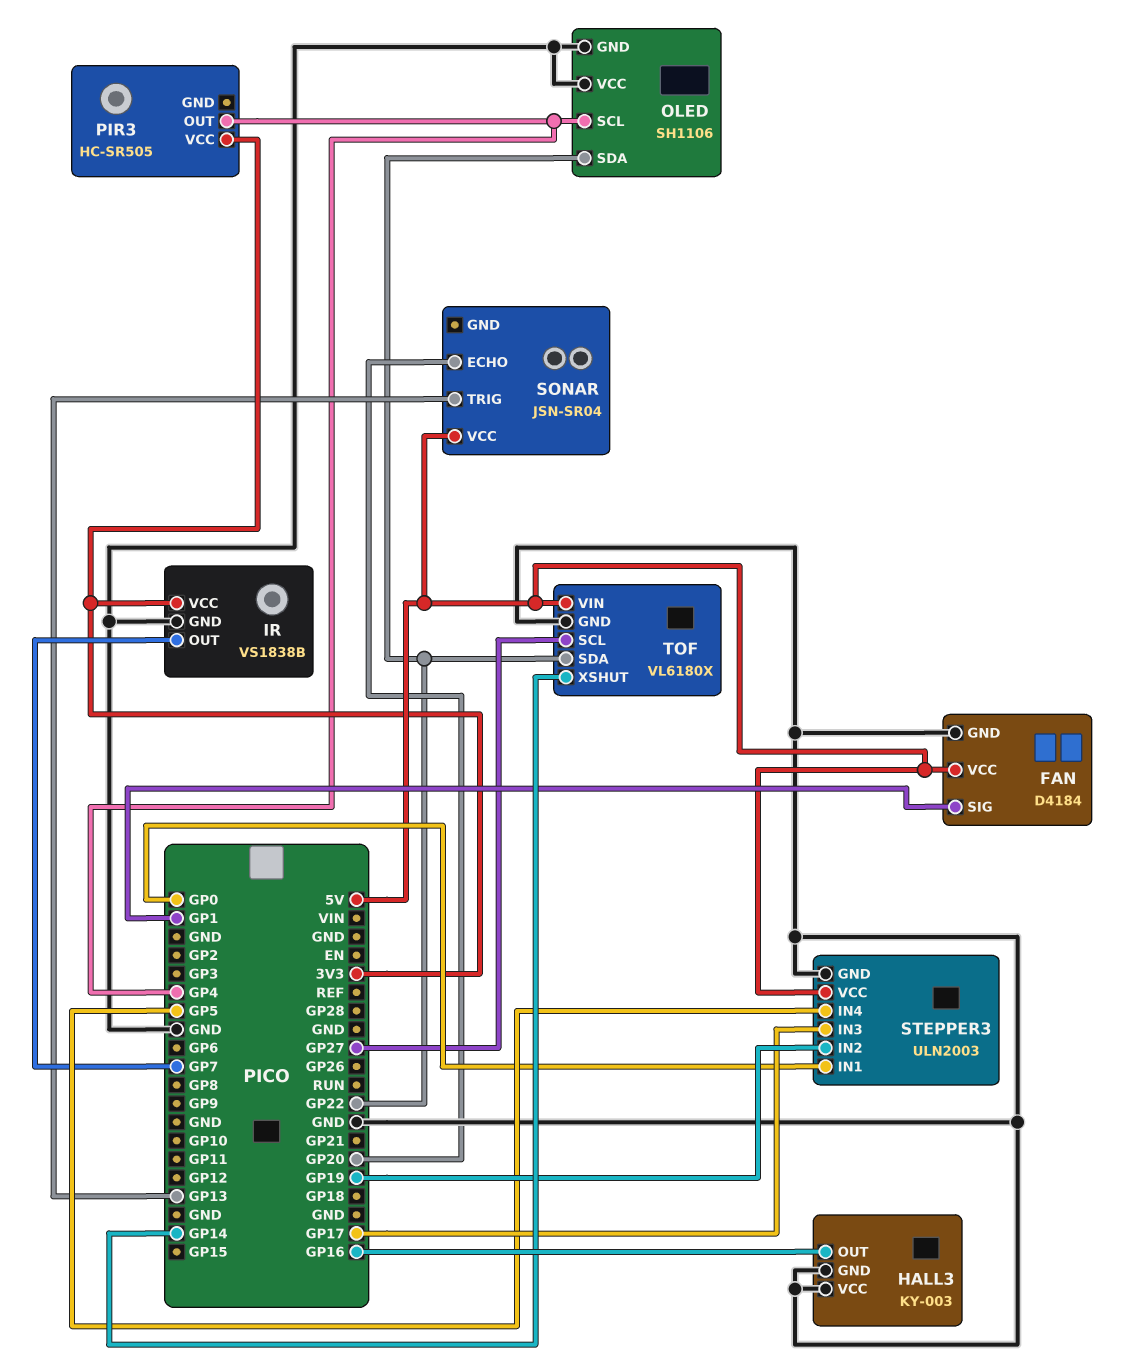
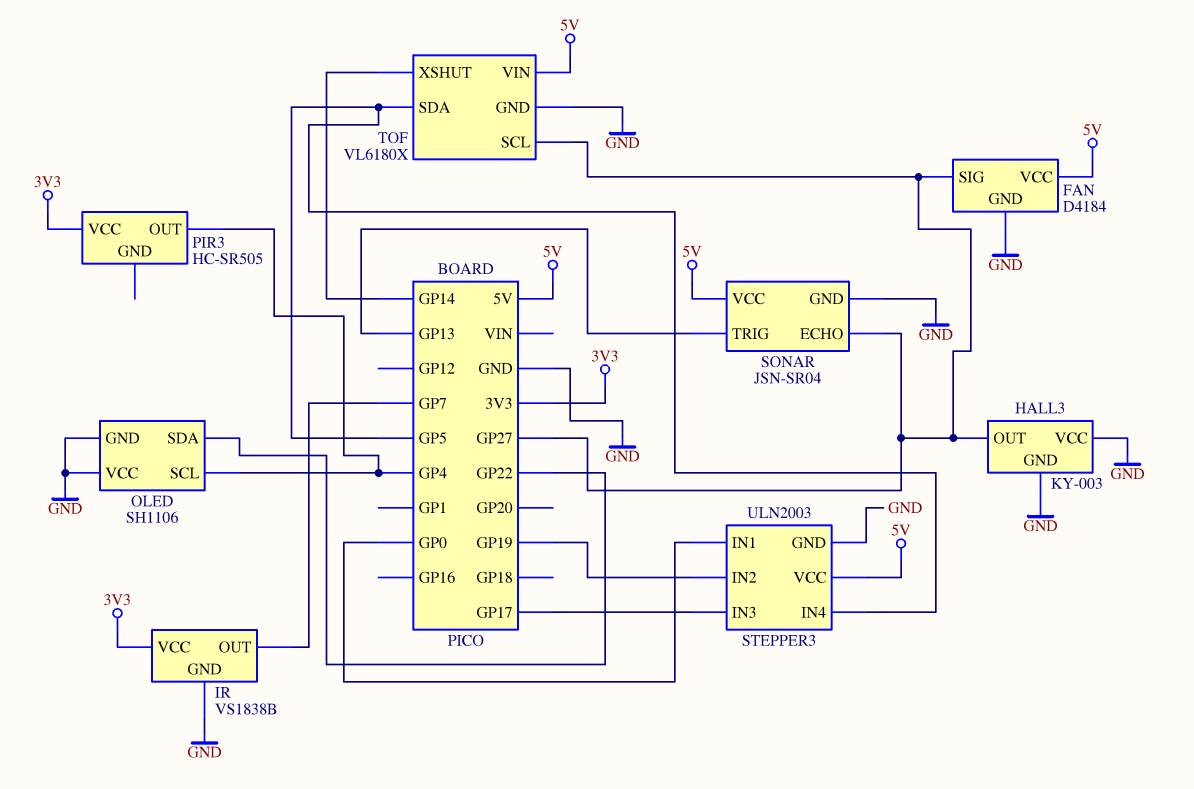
FAN pin SIG: GP1 -> GP27
HALL3 pin OUT: GP16 -> GP27
SONAR pin ECHO: GP20 -> GP27
SONAR pin GND: none -> GND
TOF pin SDA: GP22 -> GP5

